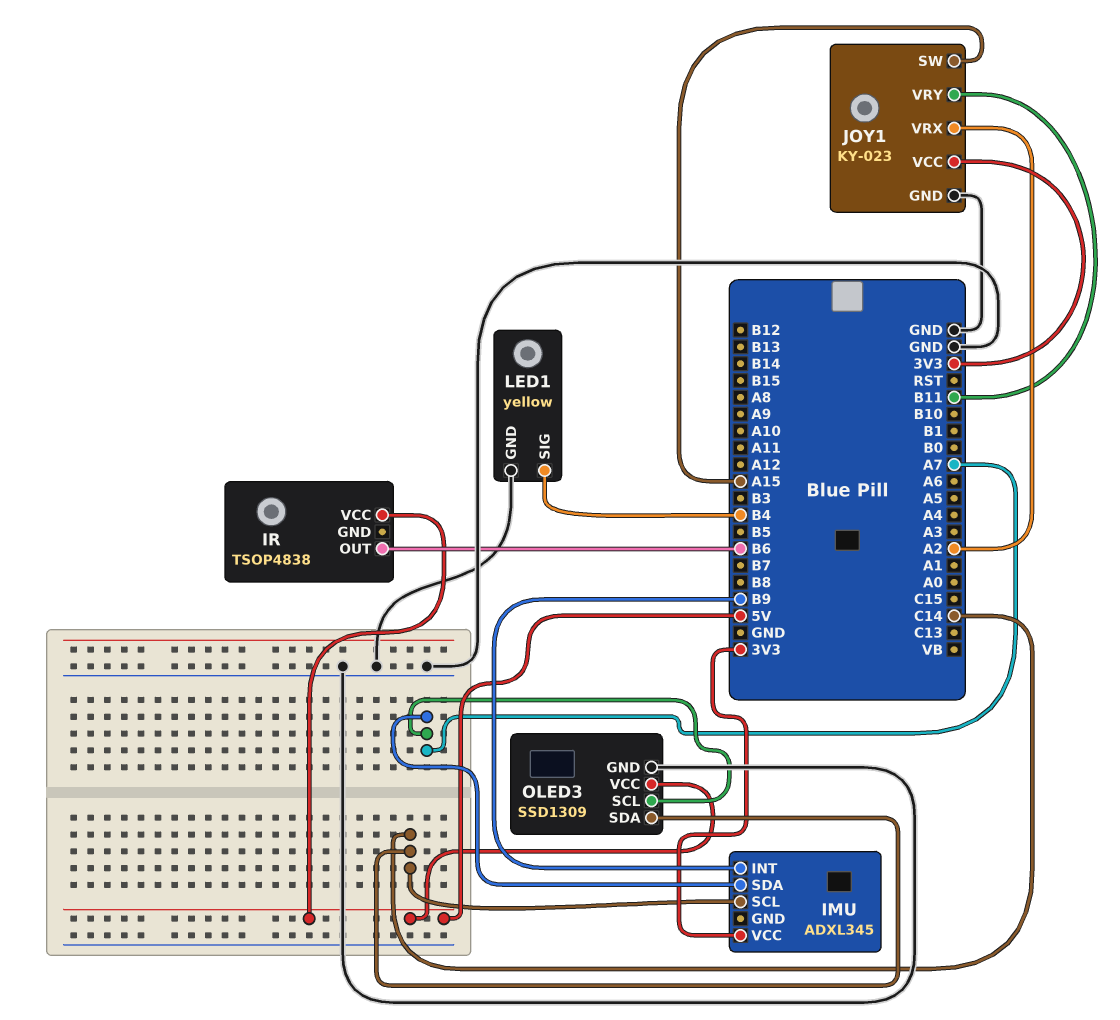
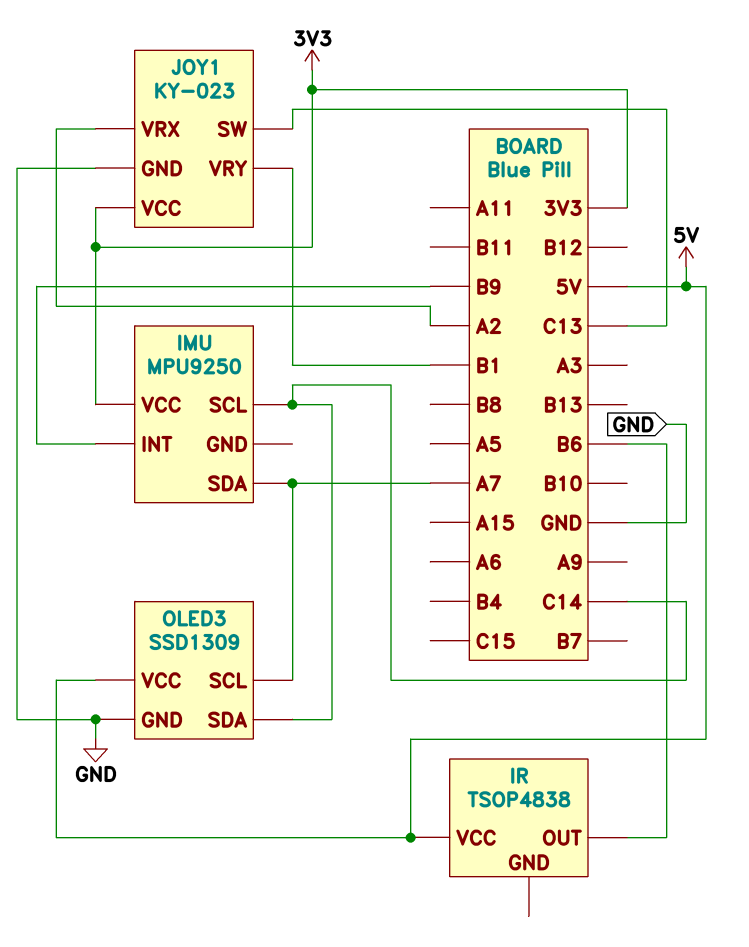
IMU: ADXL345 -> MPU9250
JOY1 pin SW: A15 -> C13
JOY1 pin VRY: B11 -> B1
LED1: yellow -> none
LED1 pin GND: GND -> none
LED1 pin SIG: B4 -> none

